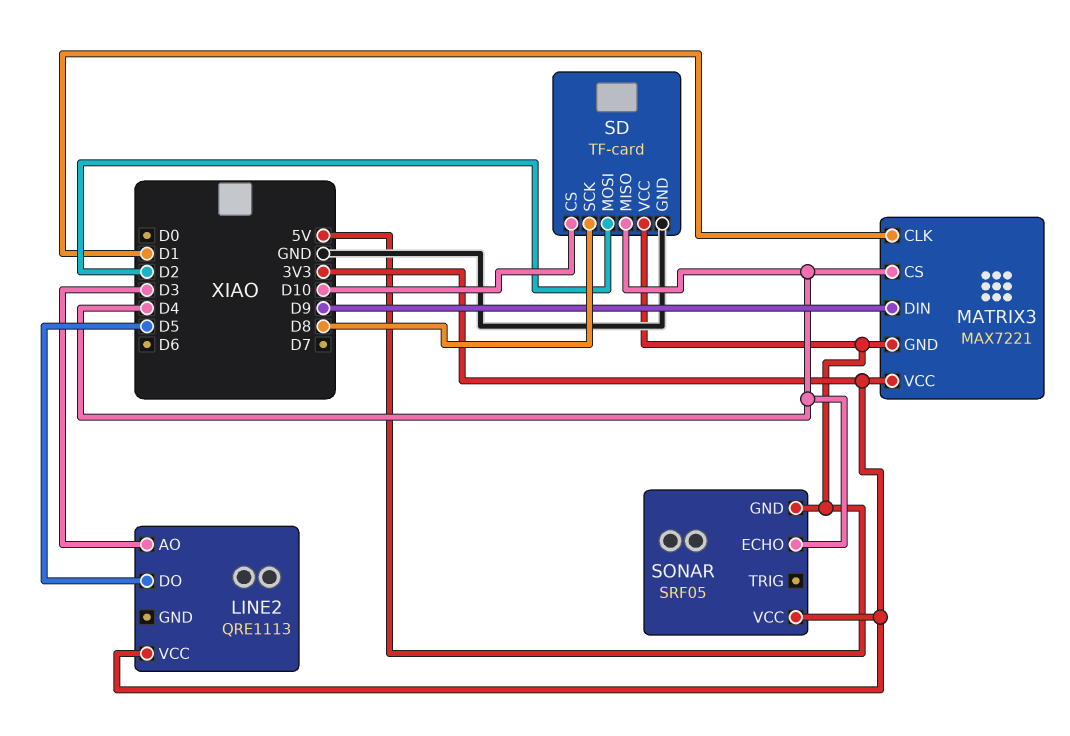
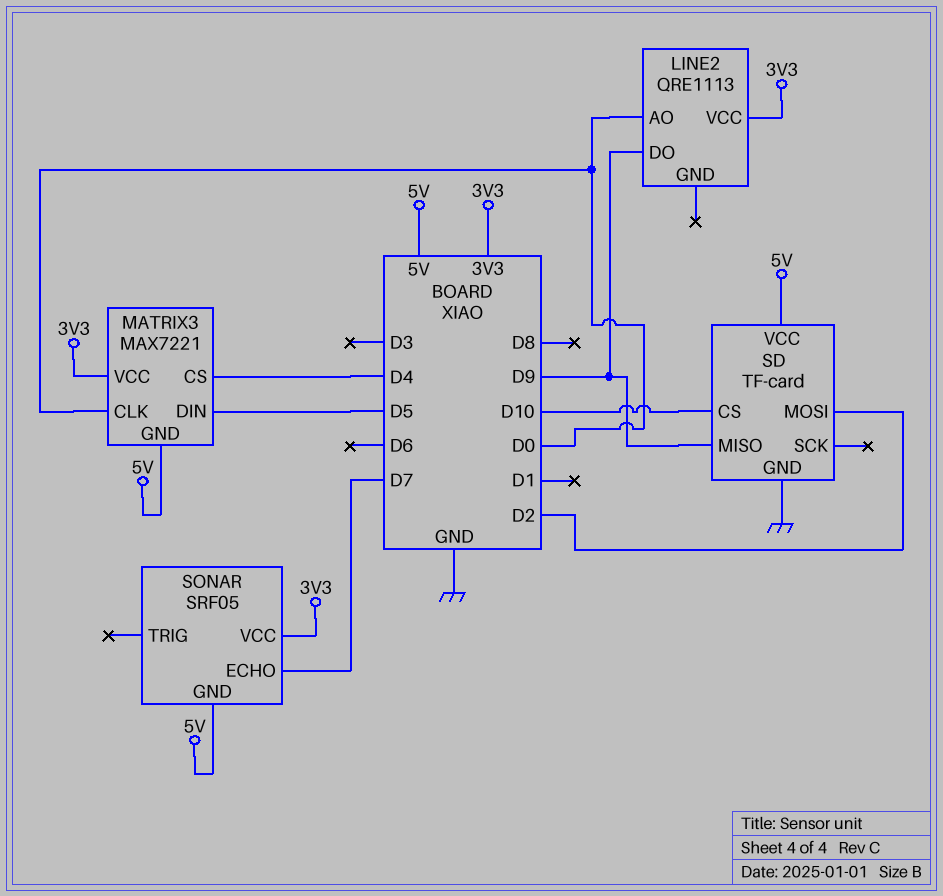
LINE2 pin AO: D3 -> D0
LINE2 pin DO: D5 -> D9
MATRIX3 pin CLK: D1 -> D0
MATRIX3 pin DIN: D9 -> D5
SD pin MISO: D4 -> D9
SD pin SCK: D8 -> none
SONAR pin ECHO: D4 -> D7

